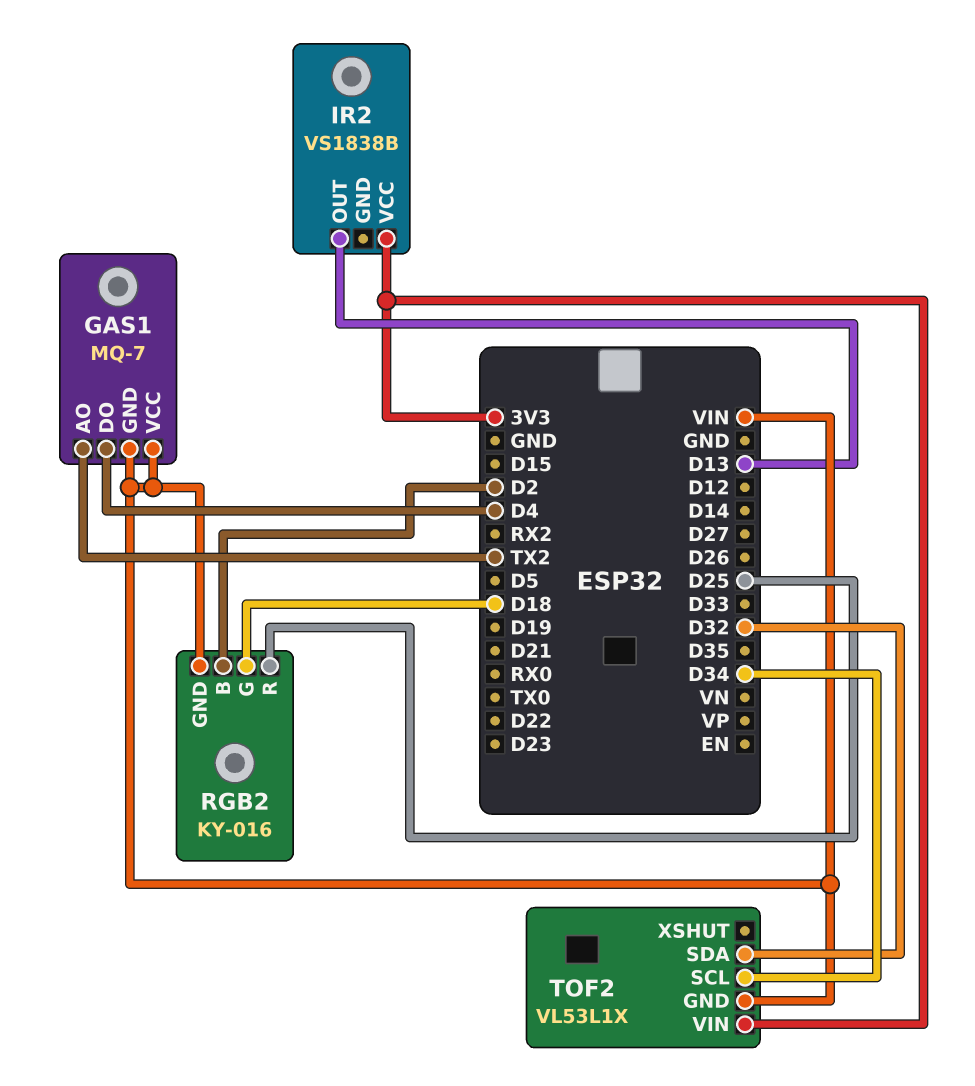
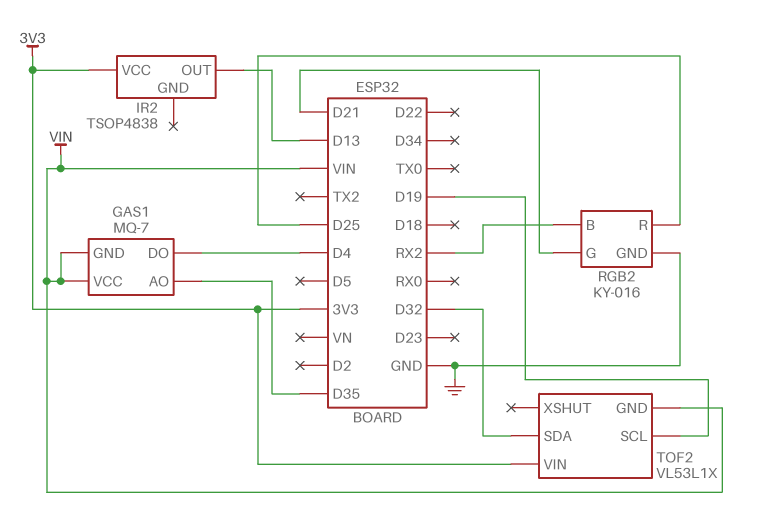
GAS1 pin AO: TX2 -> D35
IR2: VS1838B -> TSOP4838
RGB2 pin B: D2 -> RX2
RGB2 pin G: D18 -> D21
RGB2 pin GND: VIN -> GND
TOF2 pin SCL: D34 -> D19

